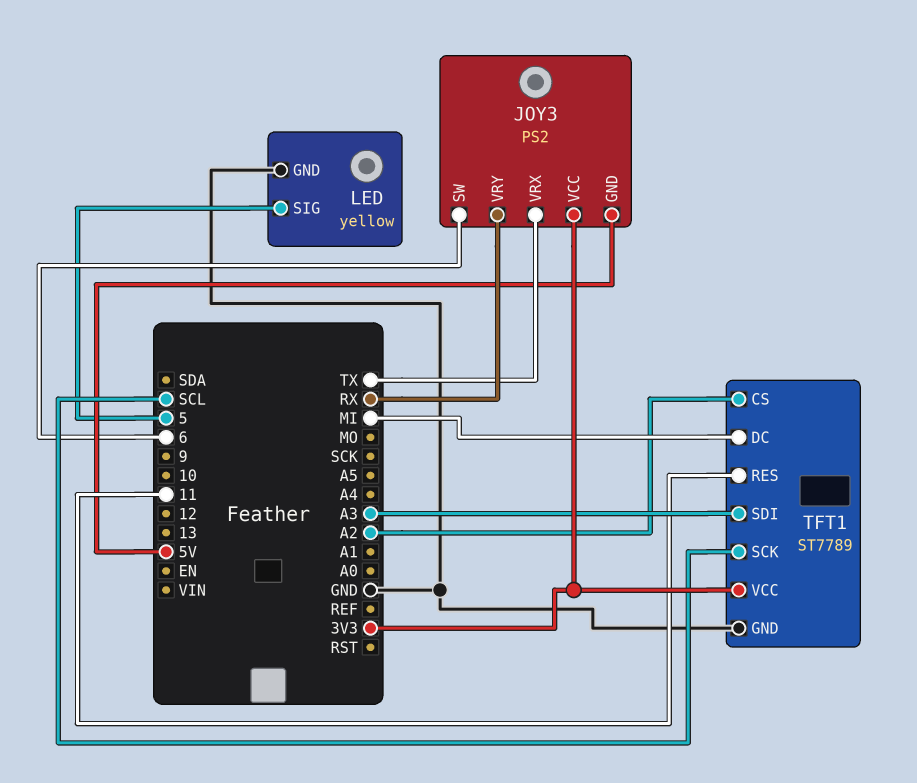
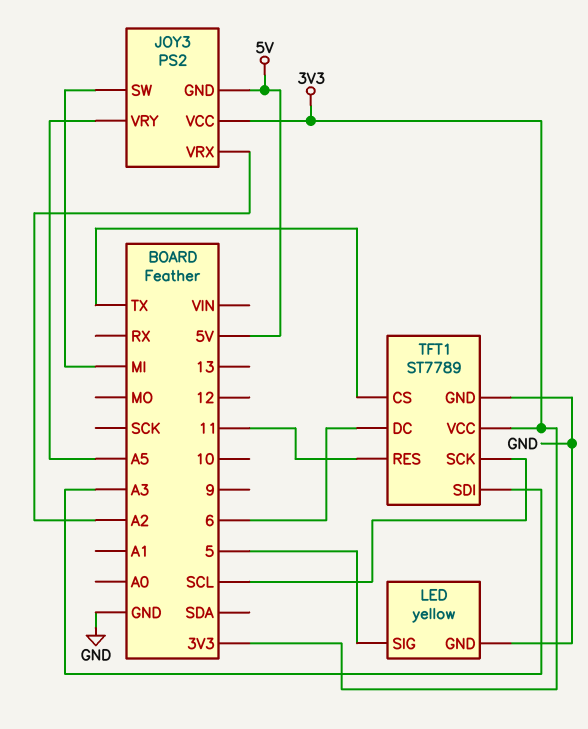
JOY3 pin SW: 6 -> MI
JOY3 pin VRX: TX -> A2
JOY3 pin VRY: RX -> A5
TFT1 pin CS: A2 -> TX
TFT1 pin DC: MI -> 6

